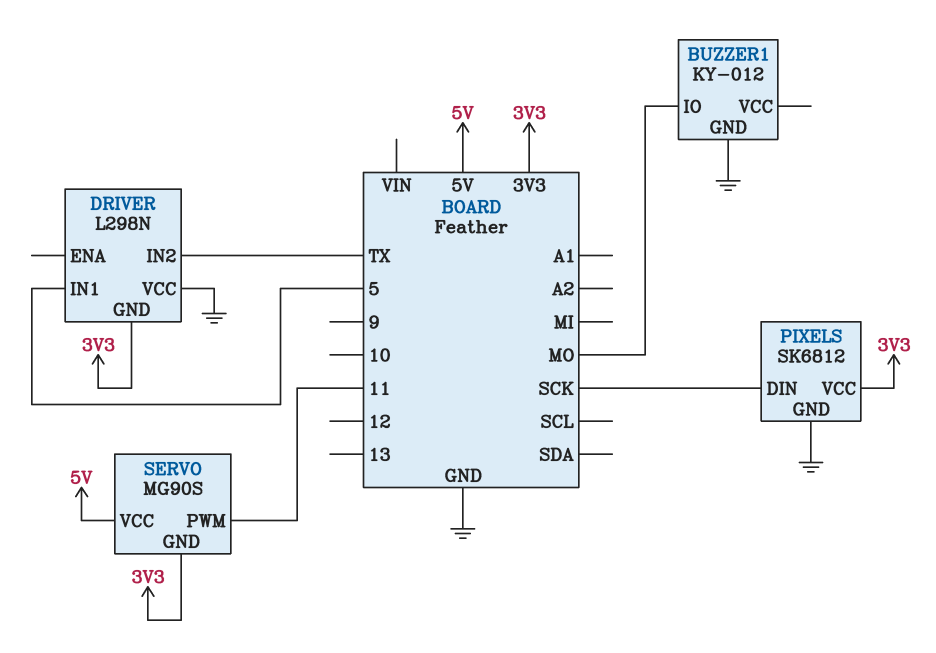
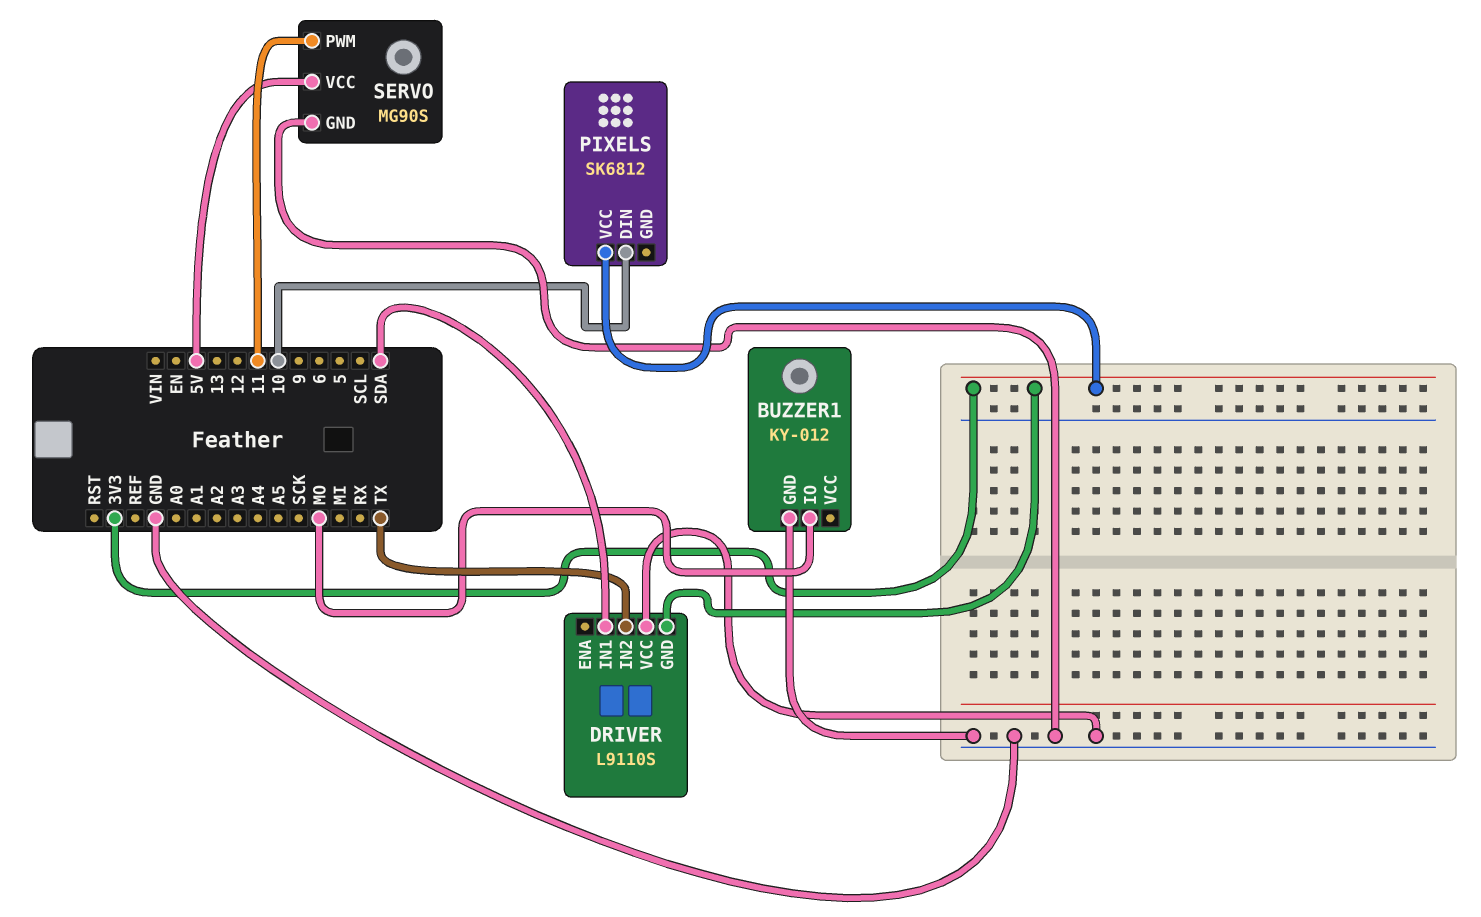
DRIVER: L298N -> L9110S
DRIVER pin IN1: 5 -> SDA
PIXELS pin DIN: SCK -> 10
PIXELS pin GND: GND -> none
SERVO pin GND: 3V3 -> GND

